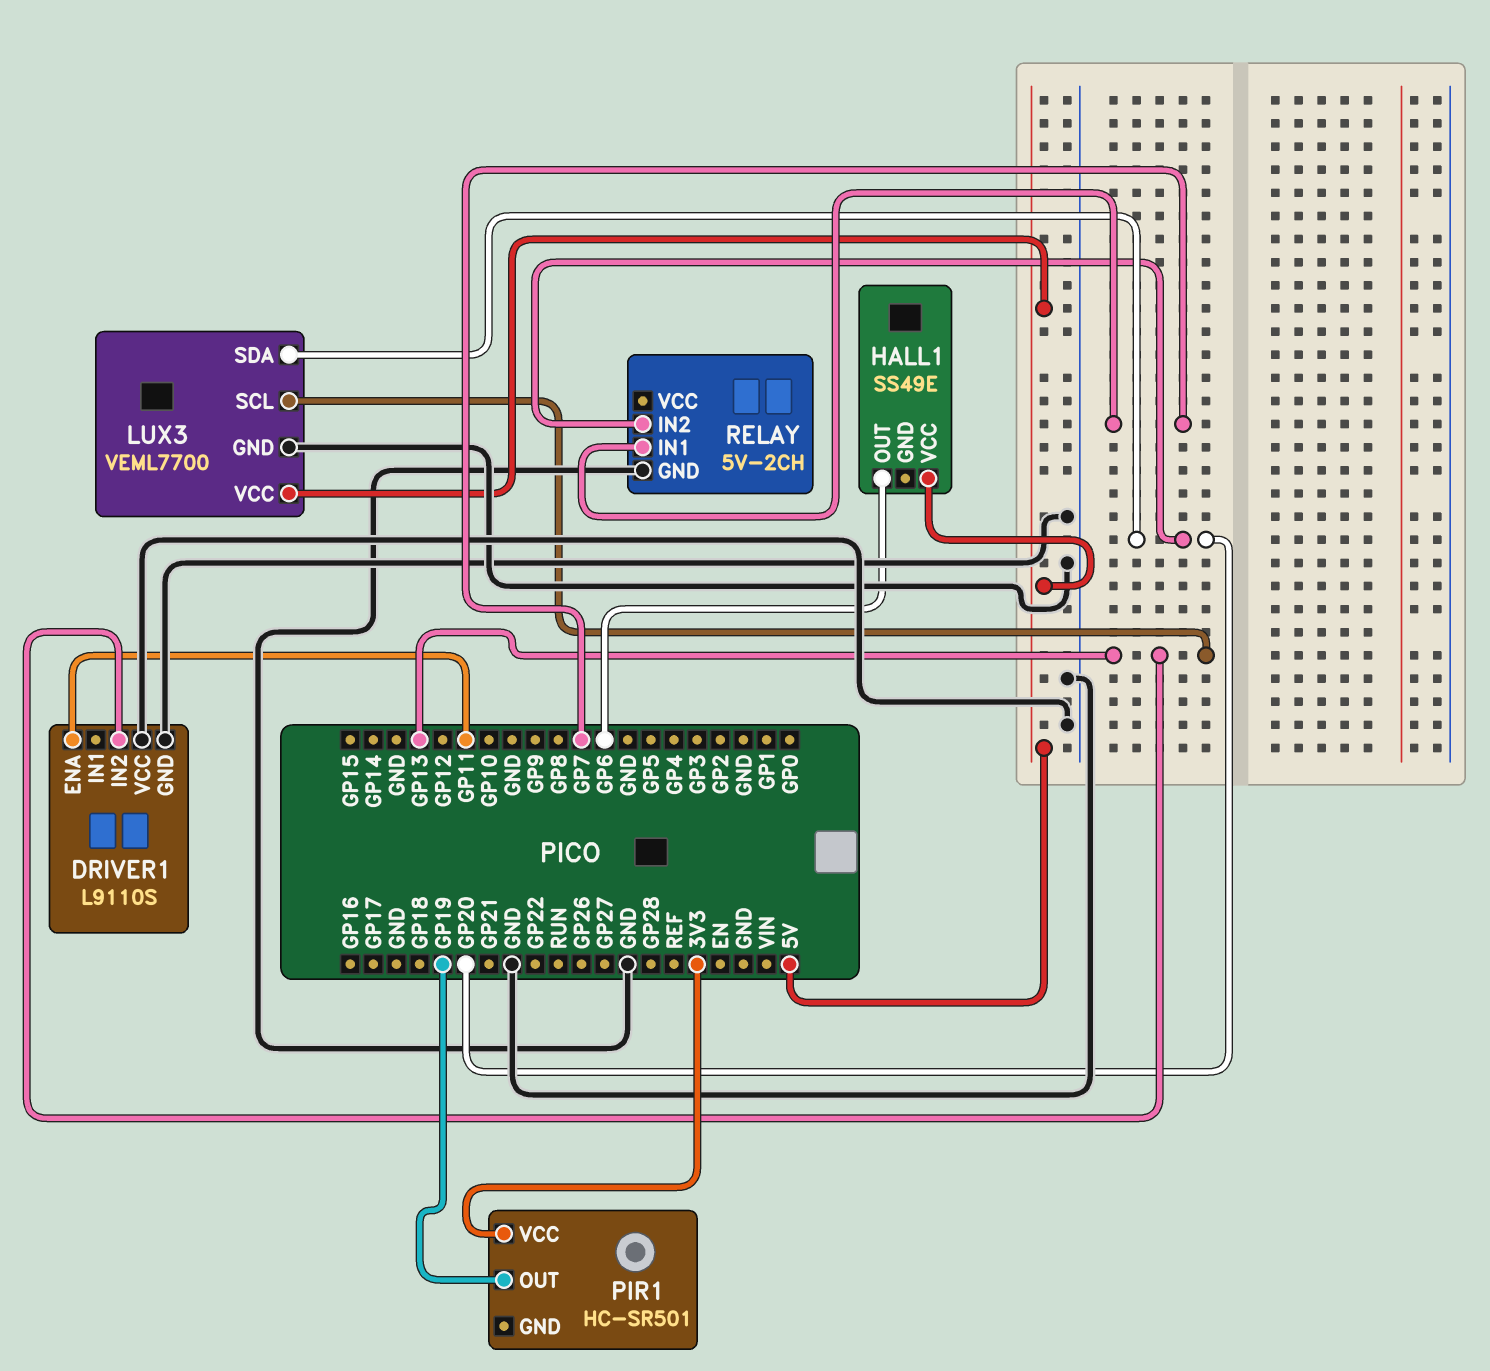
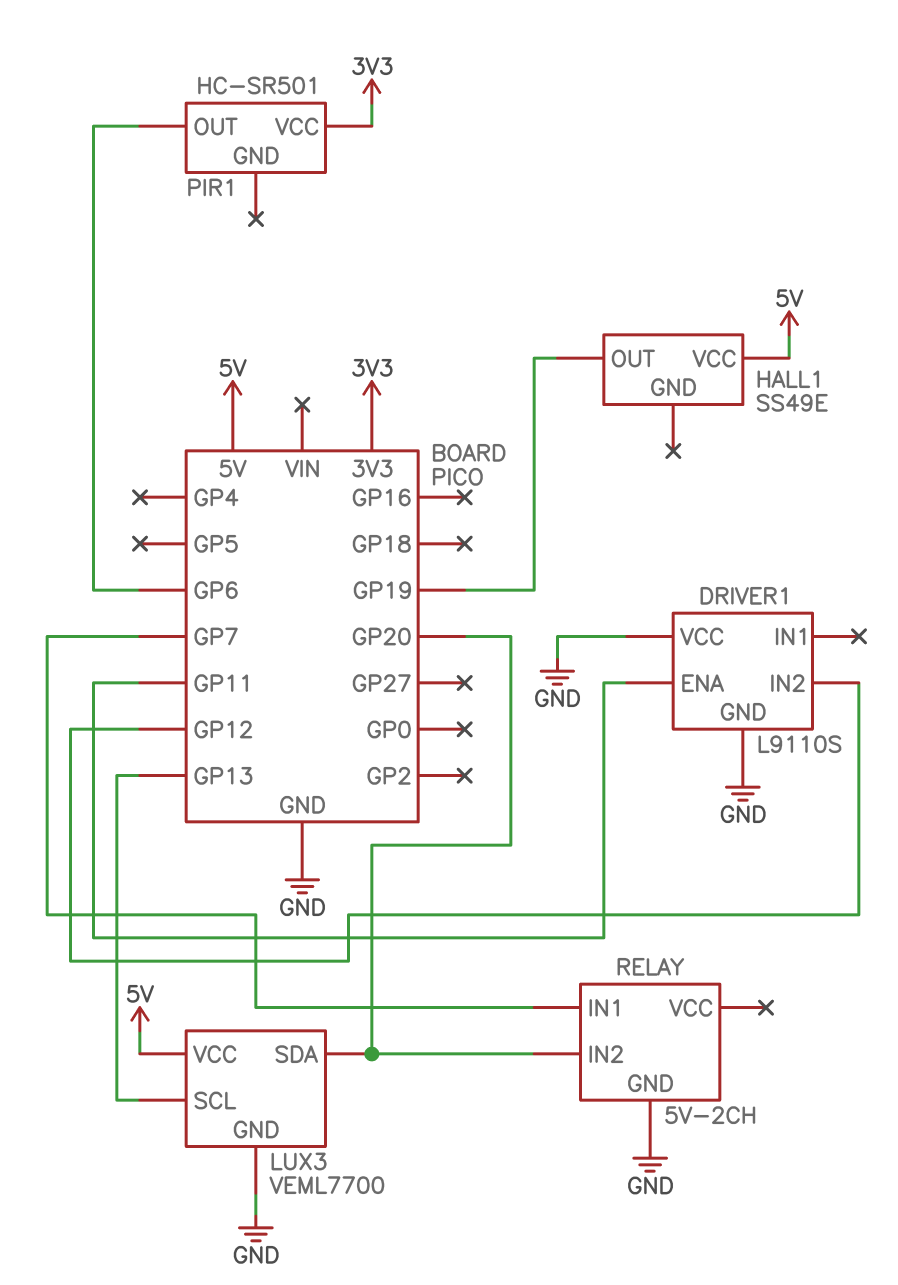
DRIVER1 pin IN2: GP13 -> GP12
HALL1 pin OUT: GP6 -> GP19
PIR1 pin OUT: GP19 -> GP6

